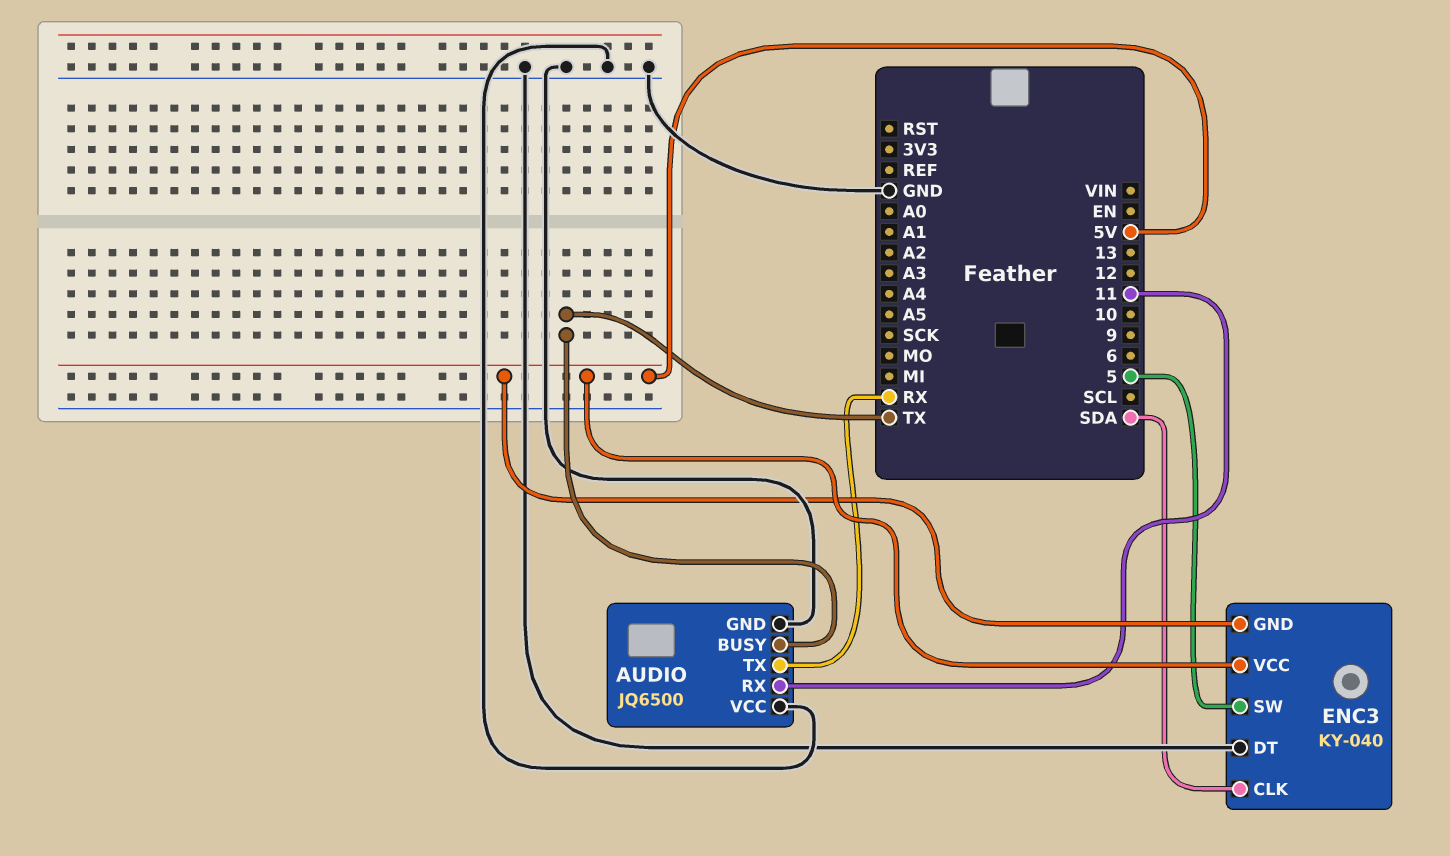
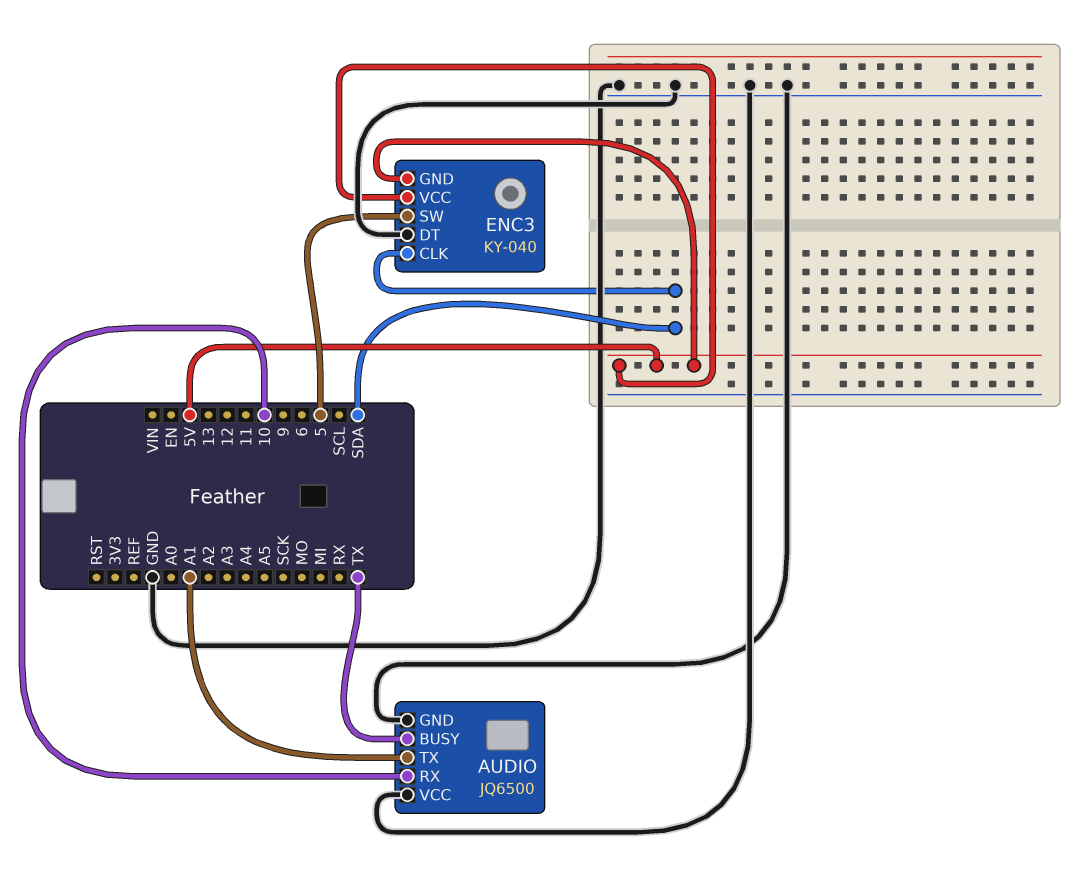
AUDIO pin RX: 11 -> 10
AUDIO pin TX: RX -> A1

